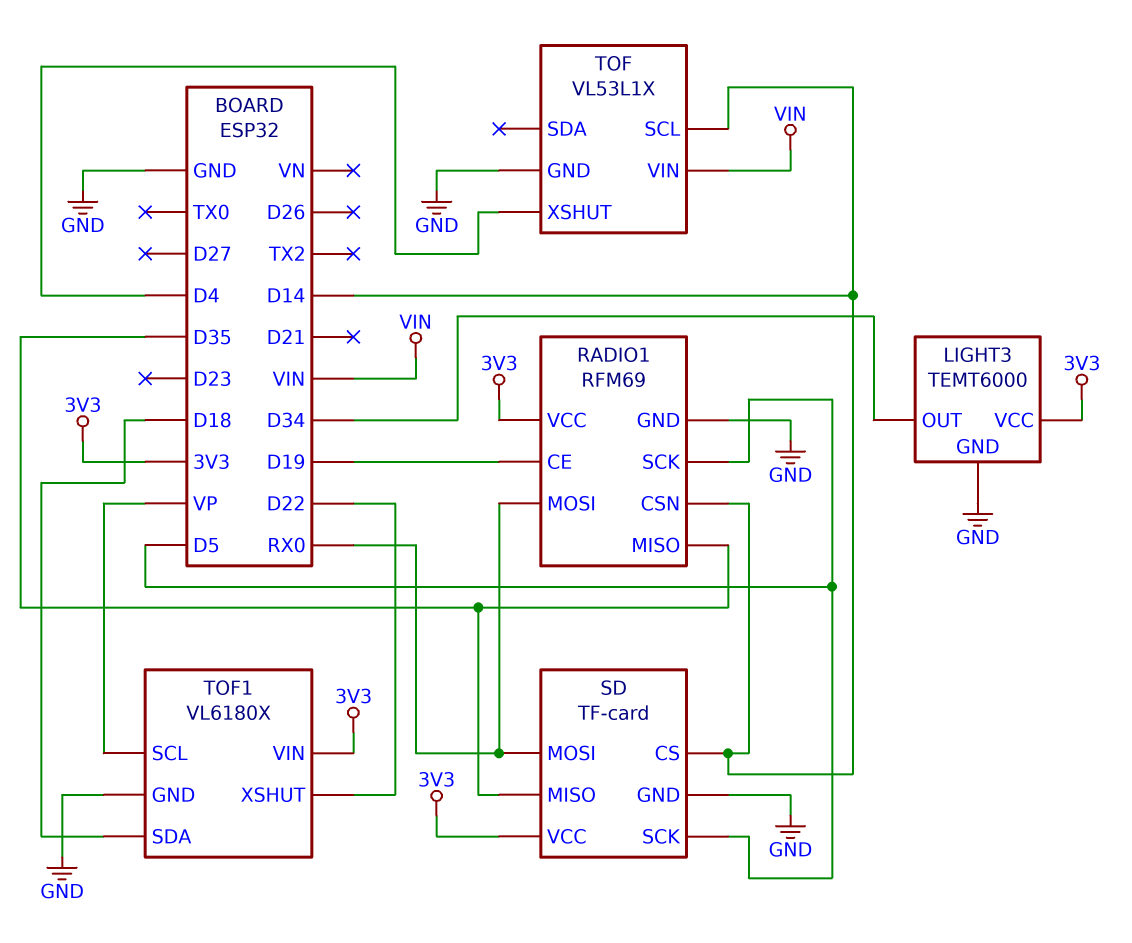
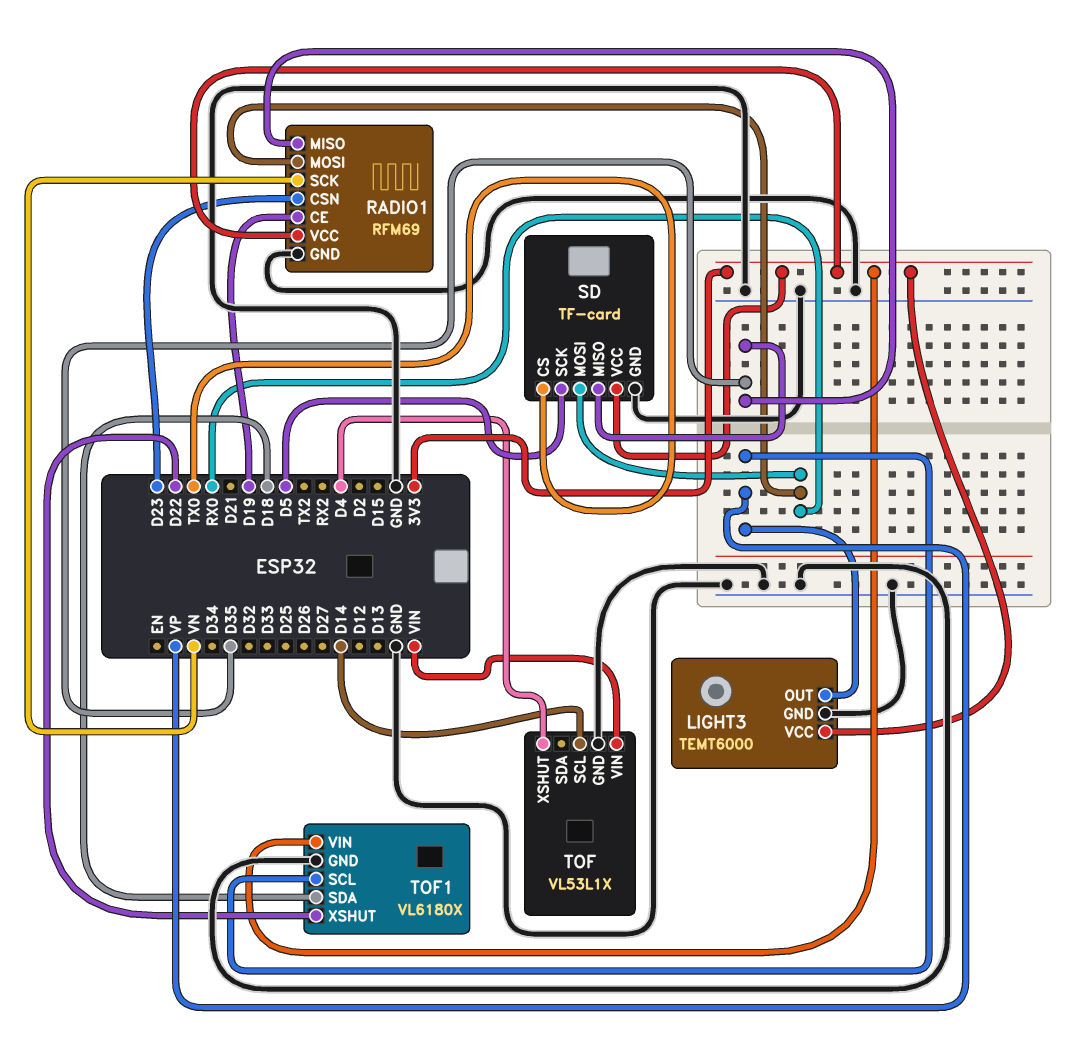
LIGHT3 pin OUT: D34 -> VP
RADIO1 pin CSN: D14 -> D23
RADIO1 pin SCK: D5 -> VN
SD pin CS: D14 -> TX0

